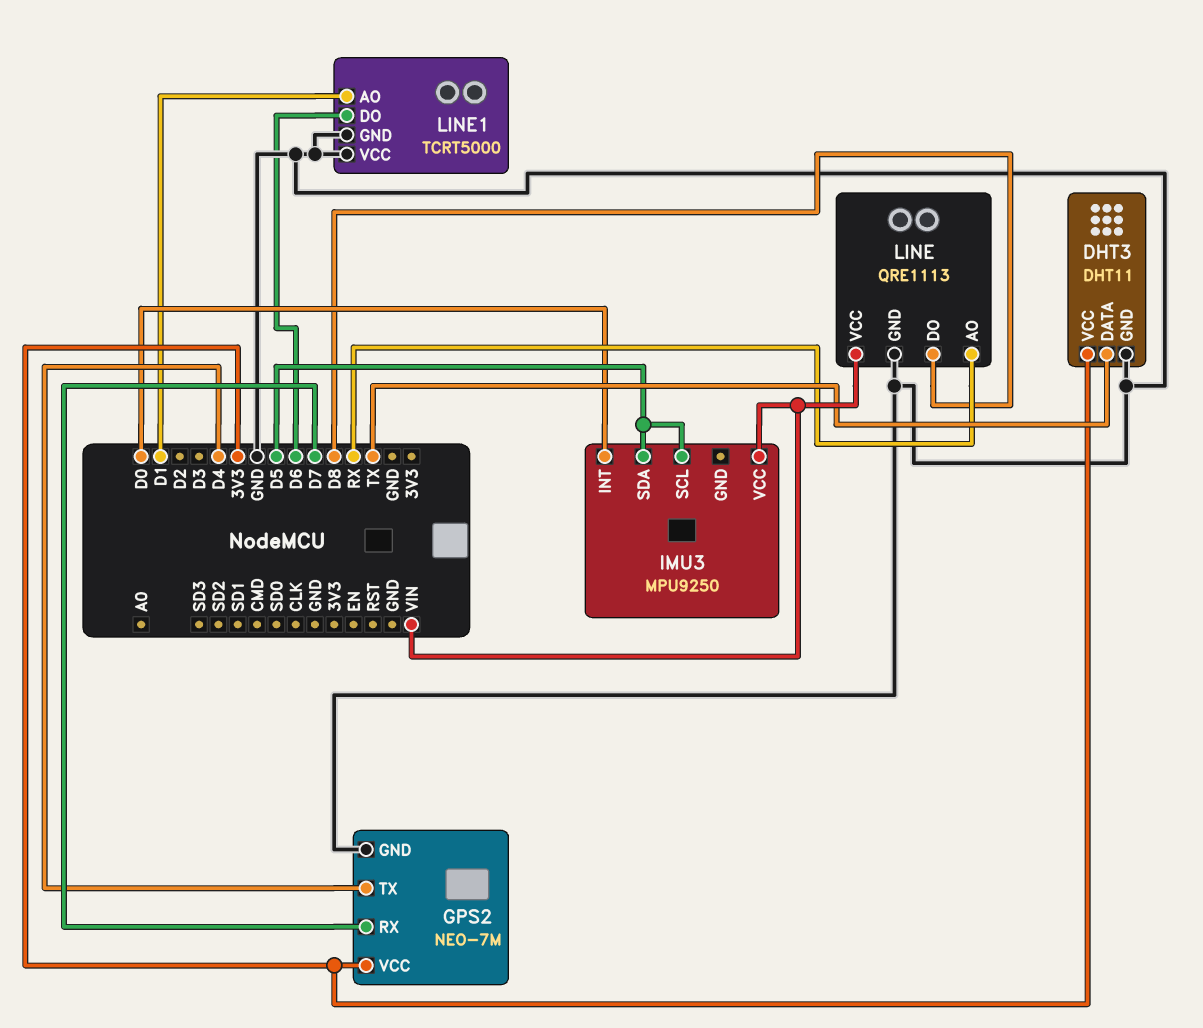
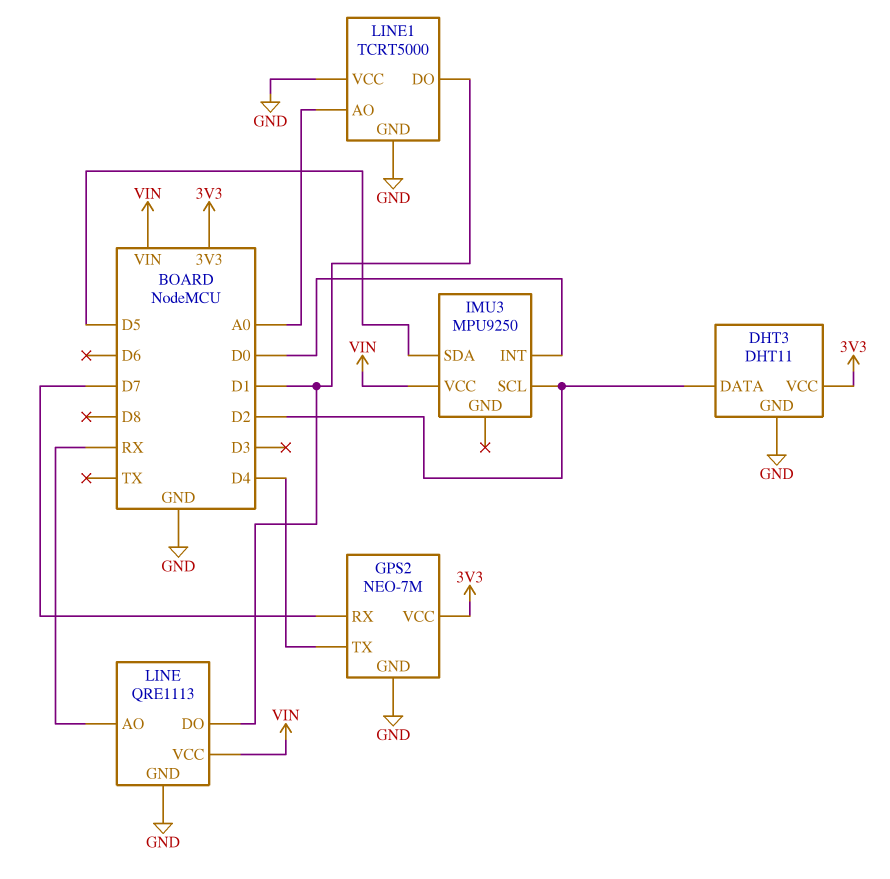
DHT3 pin DATA: TX -> D2
IMU3 pin SCL: D5 -> D2
LINE pin DO: D8 -> D1
LINE1 pin AO: D1 -> A0
LINE1 pin DO: D6 -> D1

